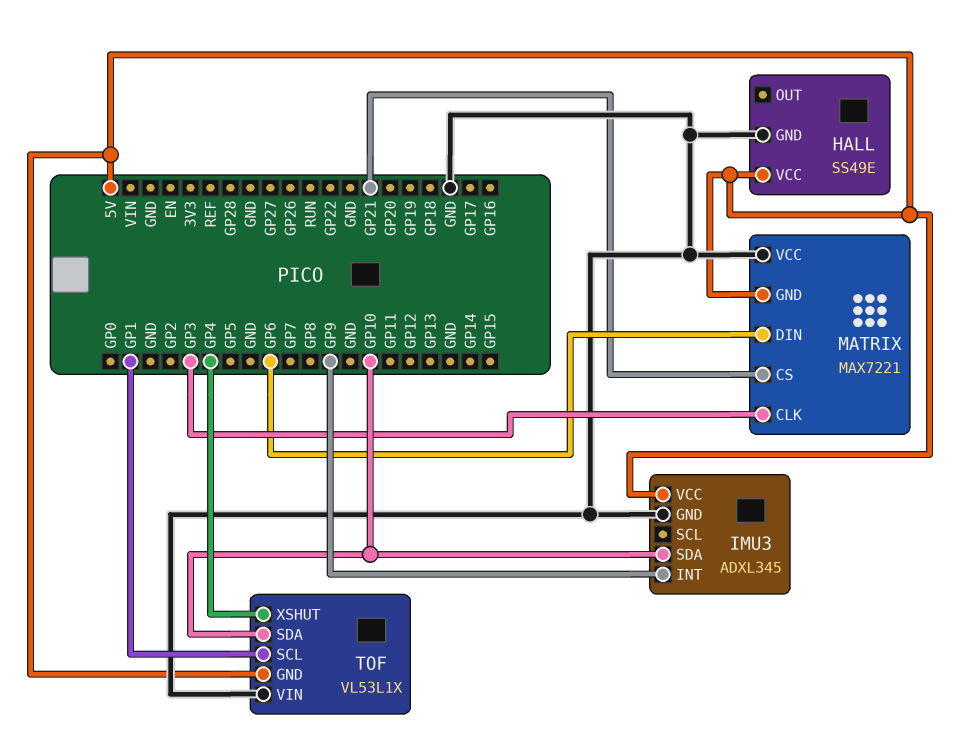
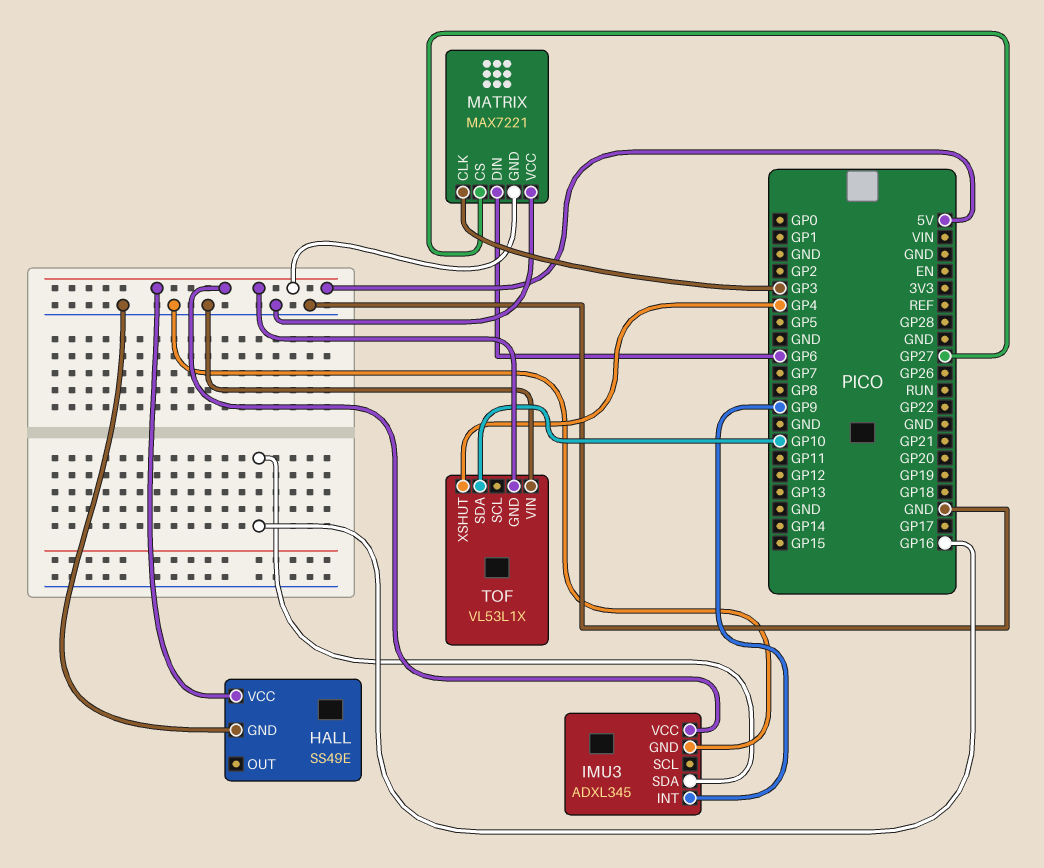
IMU3 pin SDA: GP10 -> GP16
MATRIX pin CS: GP21 -> GP27
TOF pin SCL: GP1 -> none

